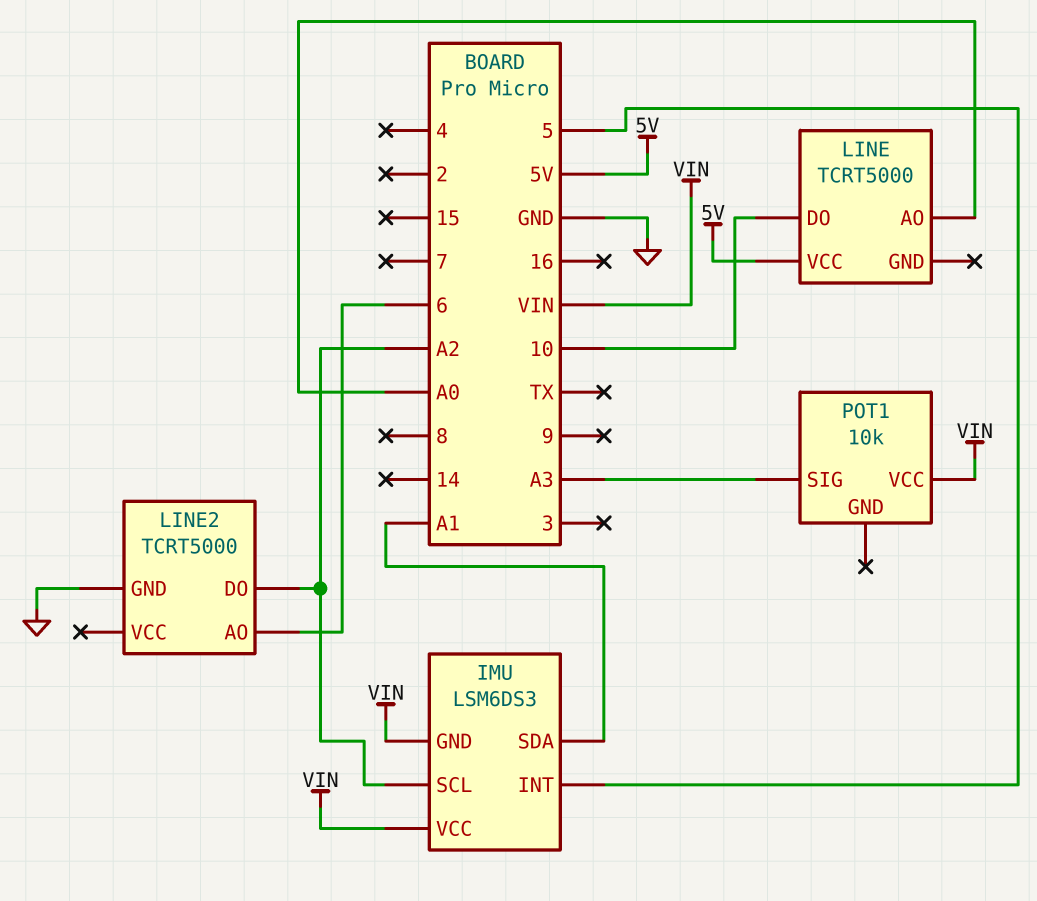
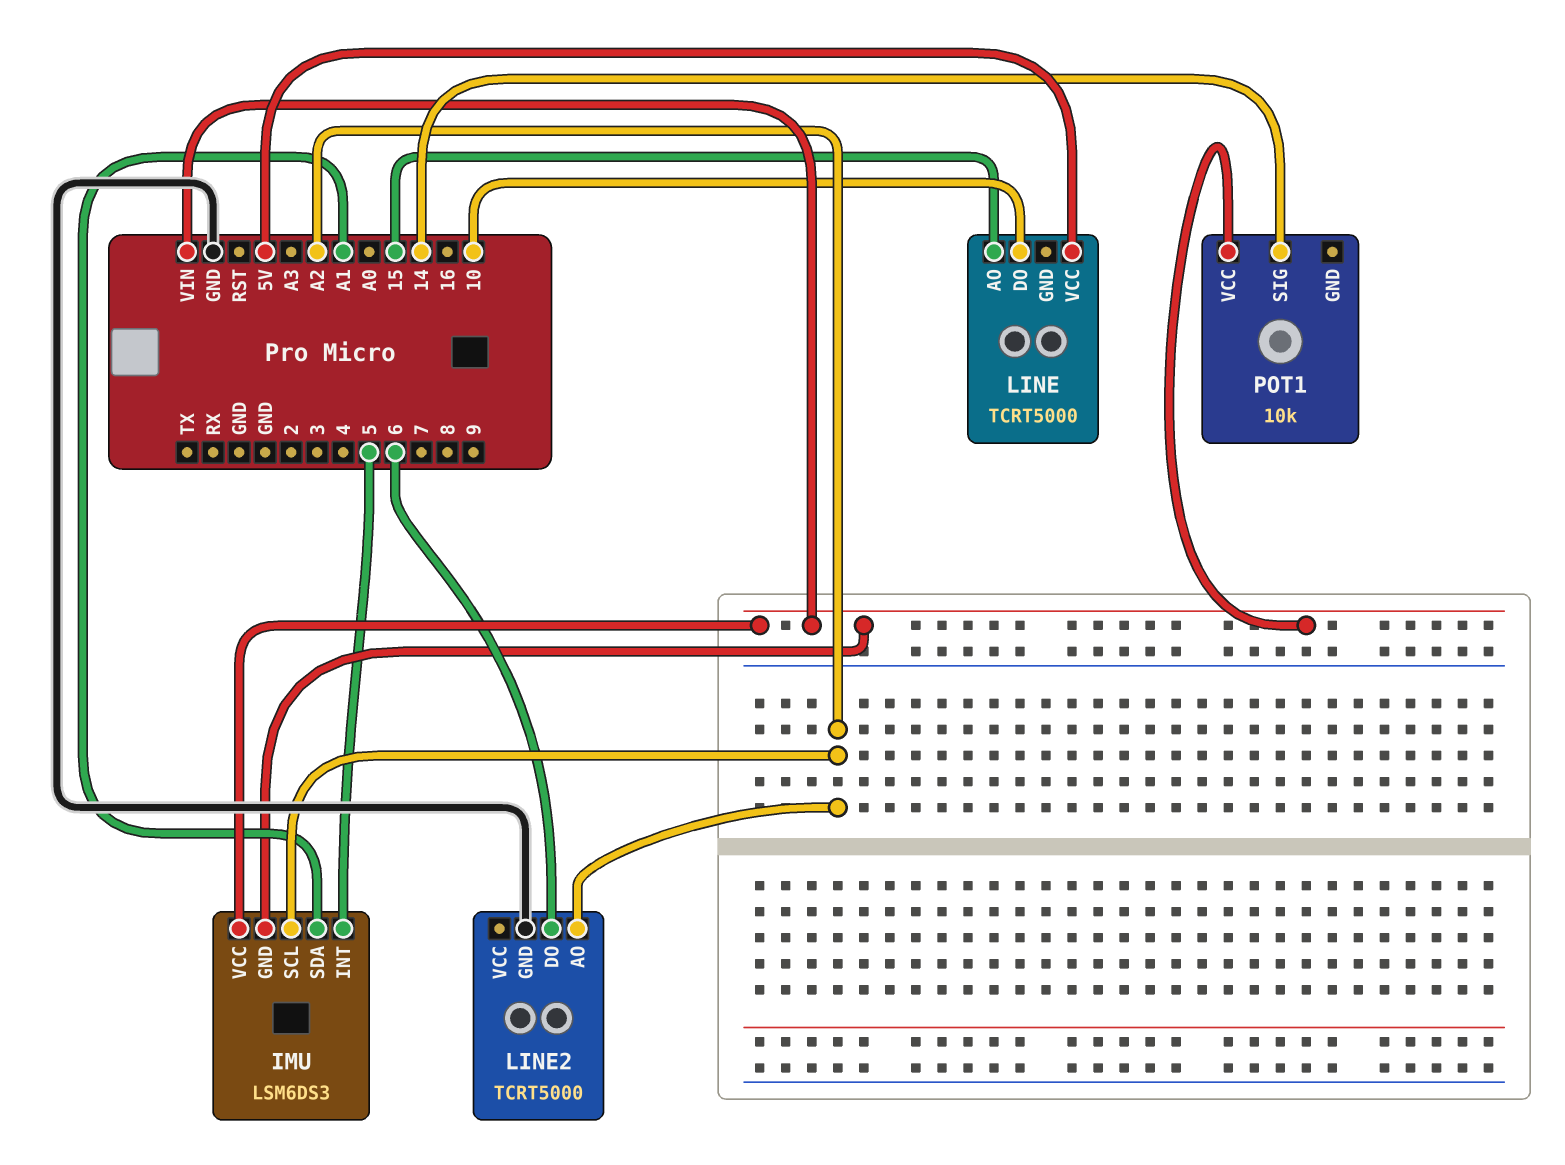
LINE pin AO: A0 -> 15
LINE2 pin AO: 6 -> A2
LINE2 pin DO: A2 -> 6
POT1 pin SIG: A3 -> 14

